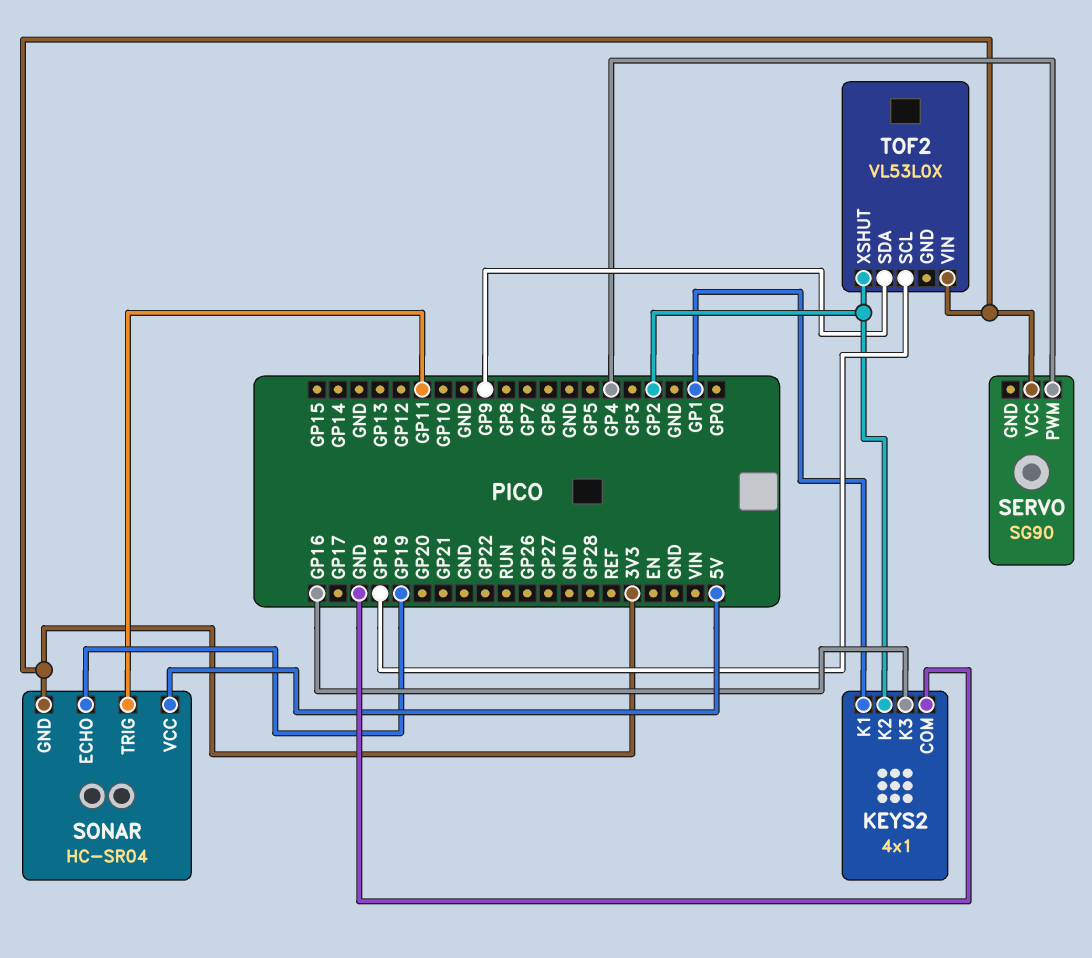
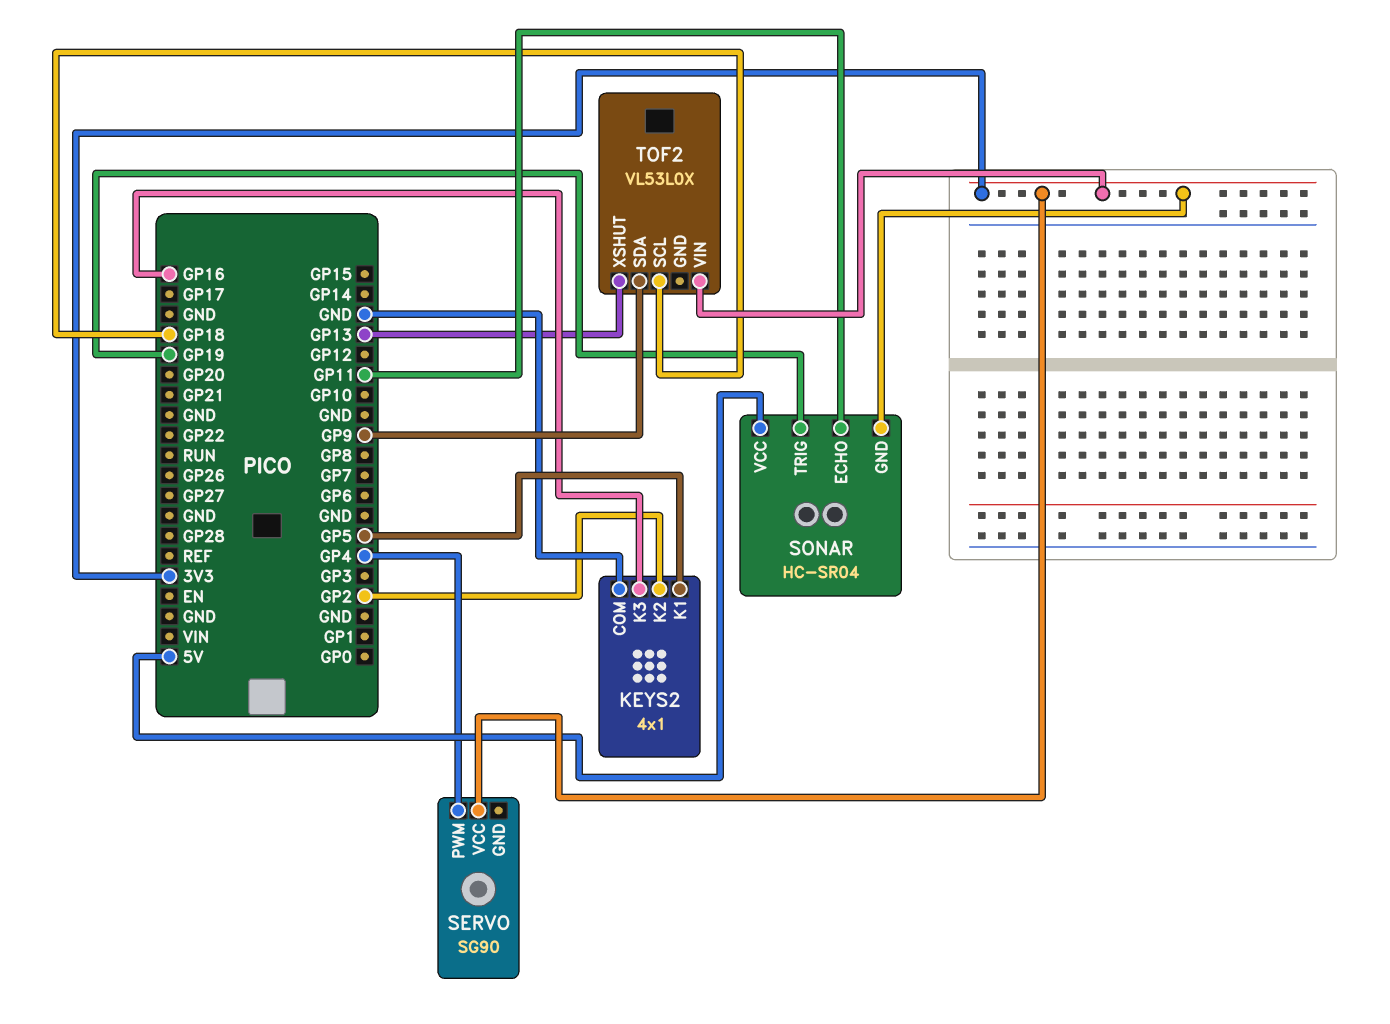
KEYS2 pin K1: GP1 -> GP5
SONAR pin ECHO: GP19 -> GP11
SONAR pin TRIG: GP11 -> GP19
TOF2 pin XSHUT: GP2 -> GP13

